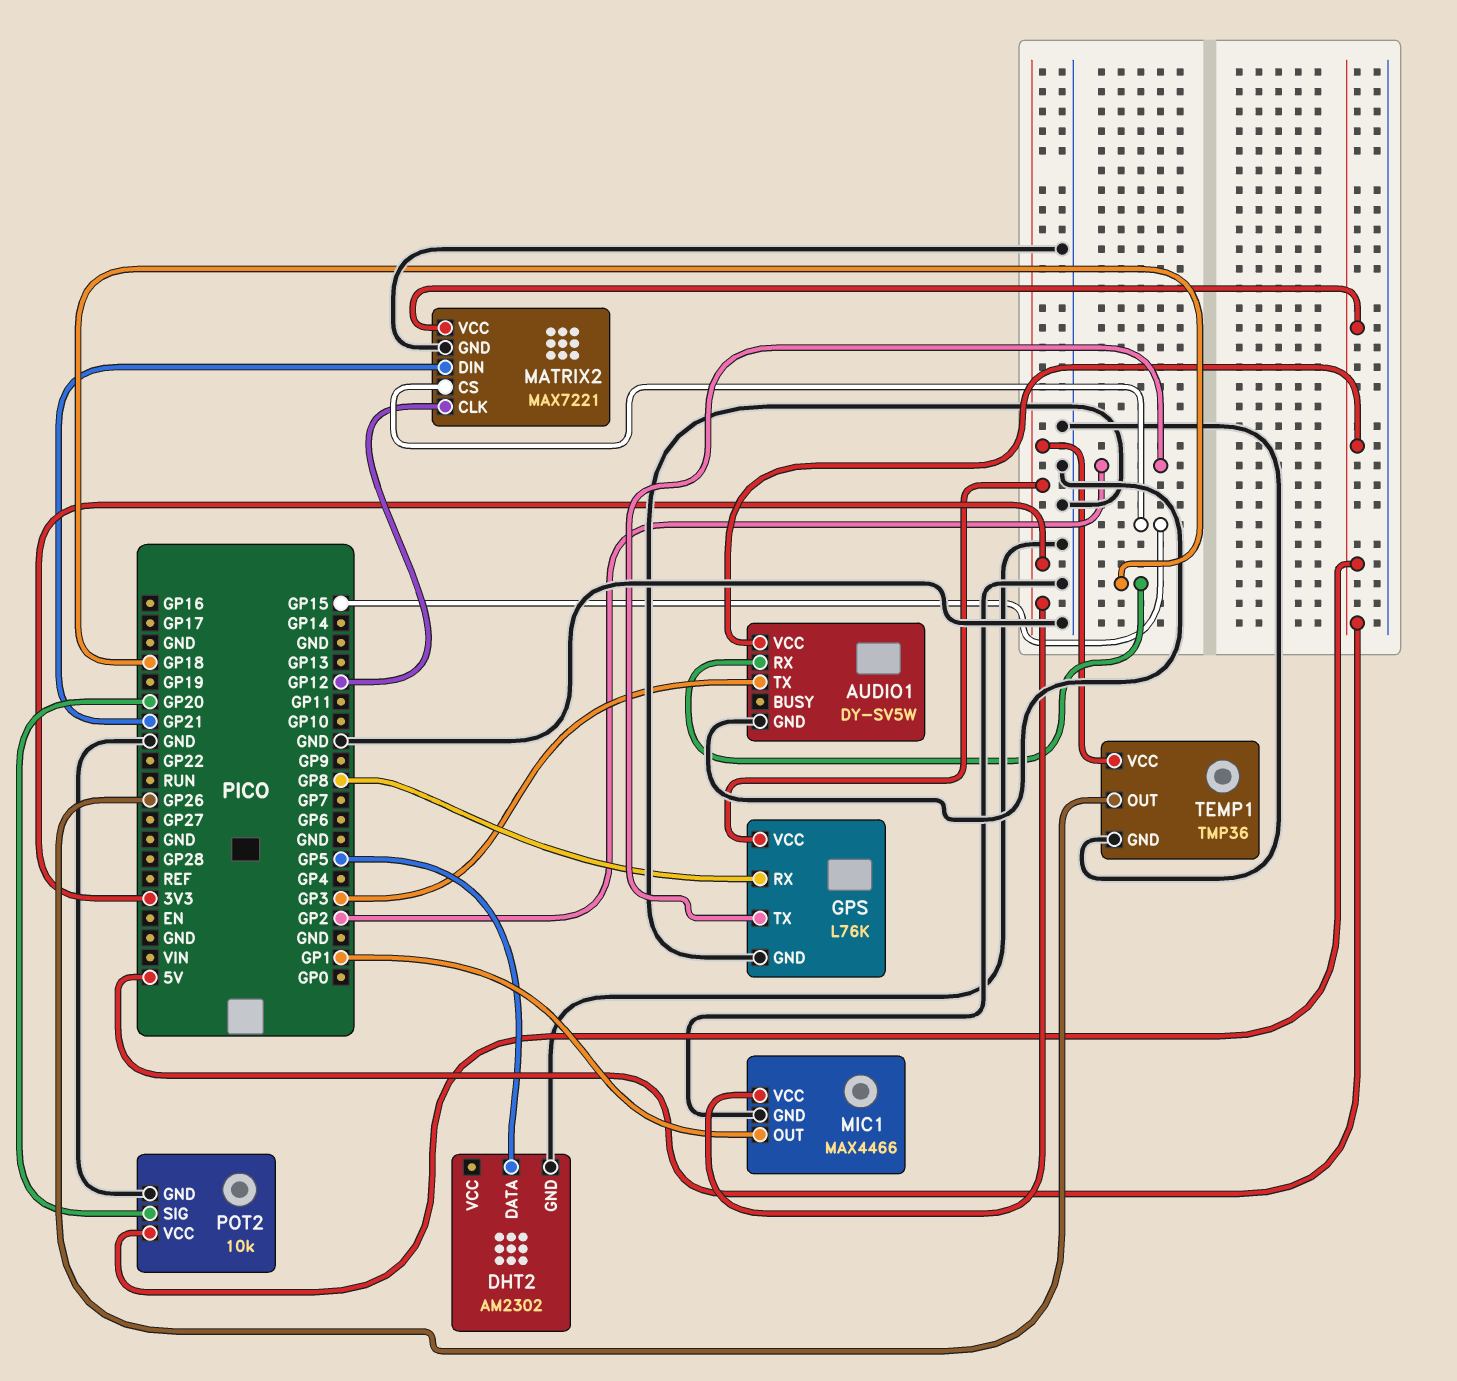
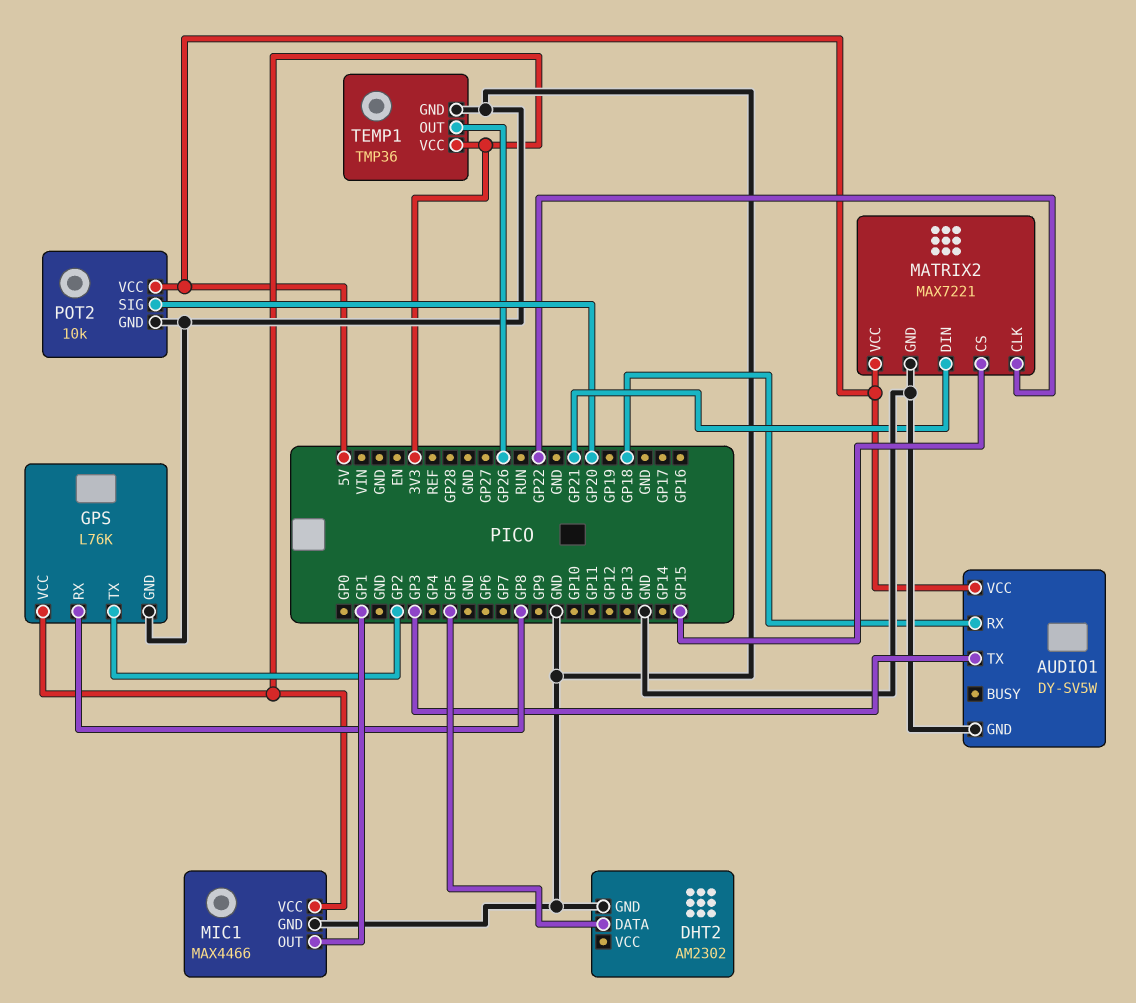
MATRIX2 pin CLK: GP12 -> GP22

